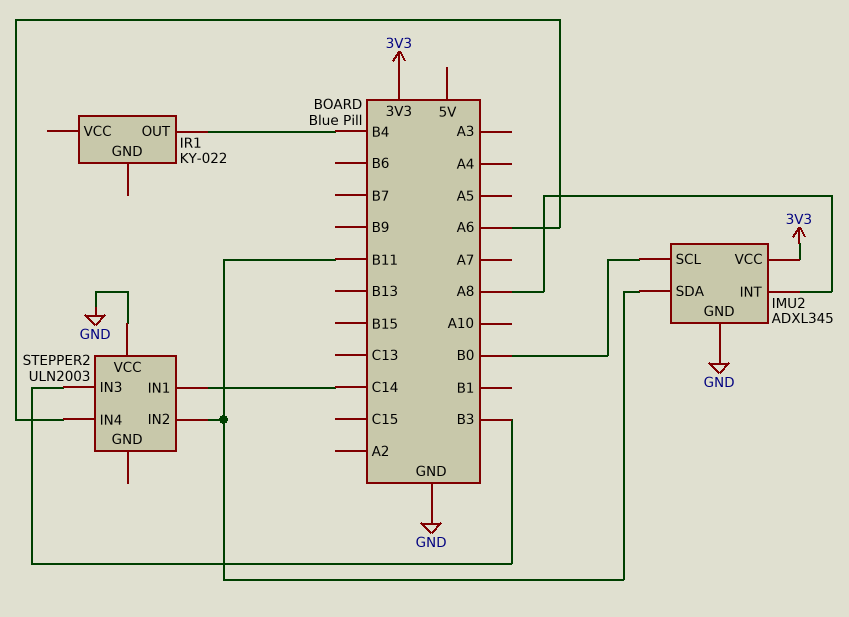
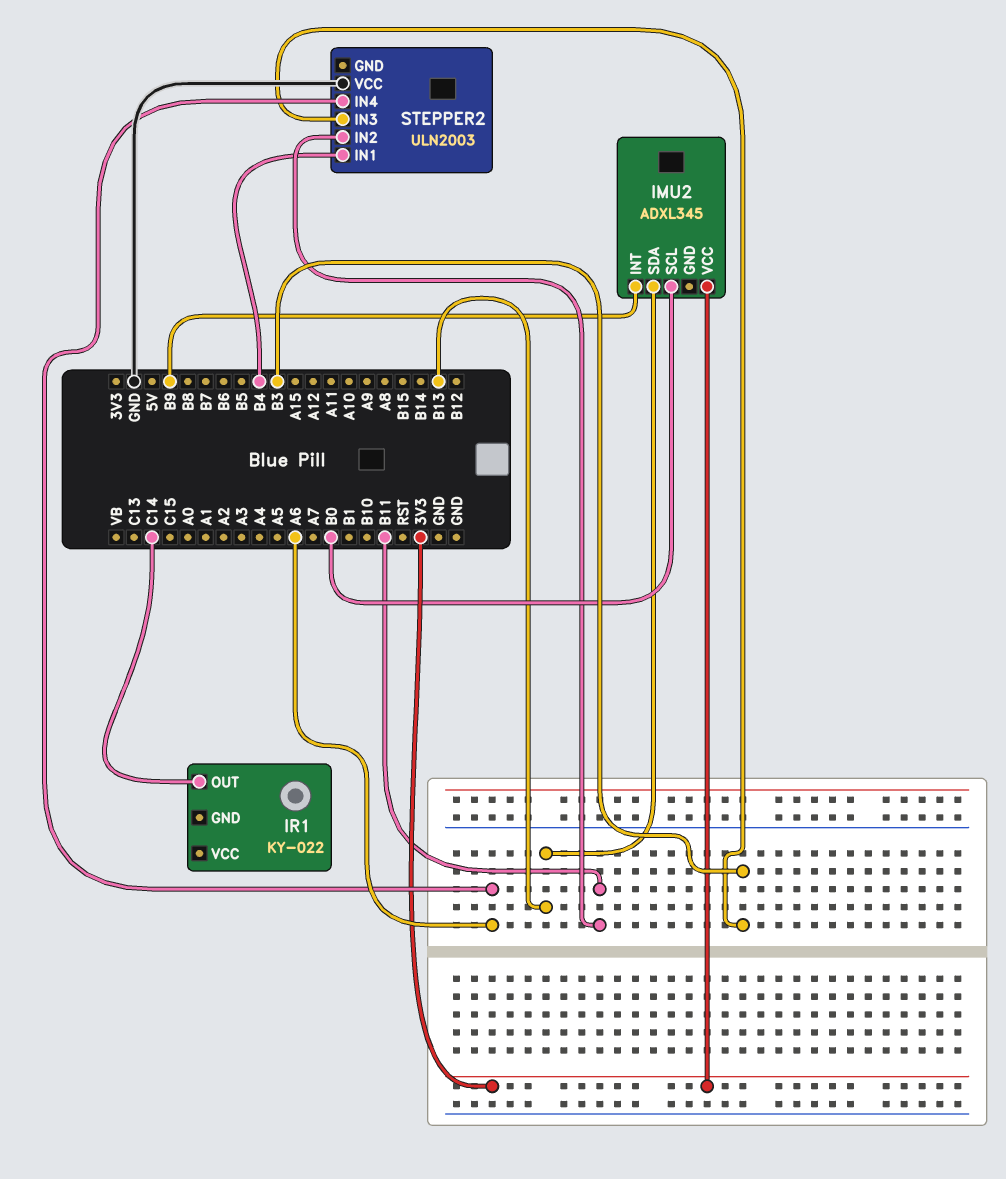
IMU2 pin GND: GND -> none
IMU2 pin INT: A8 -> B9
IMU2 pin SDA: B11 -> B13
IR1 pin OUT: B4 -> C14
STEPPER2 pin IN1: C14 -> B4

